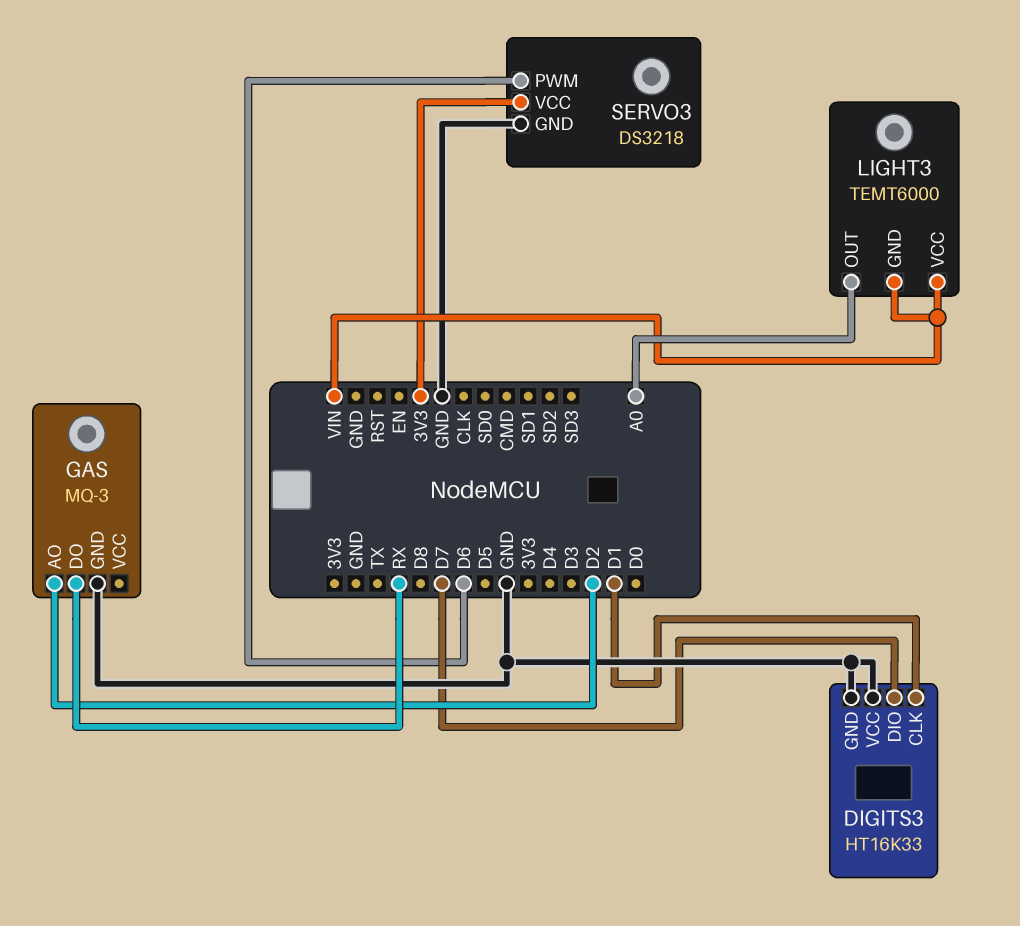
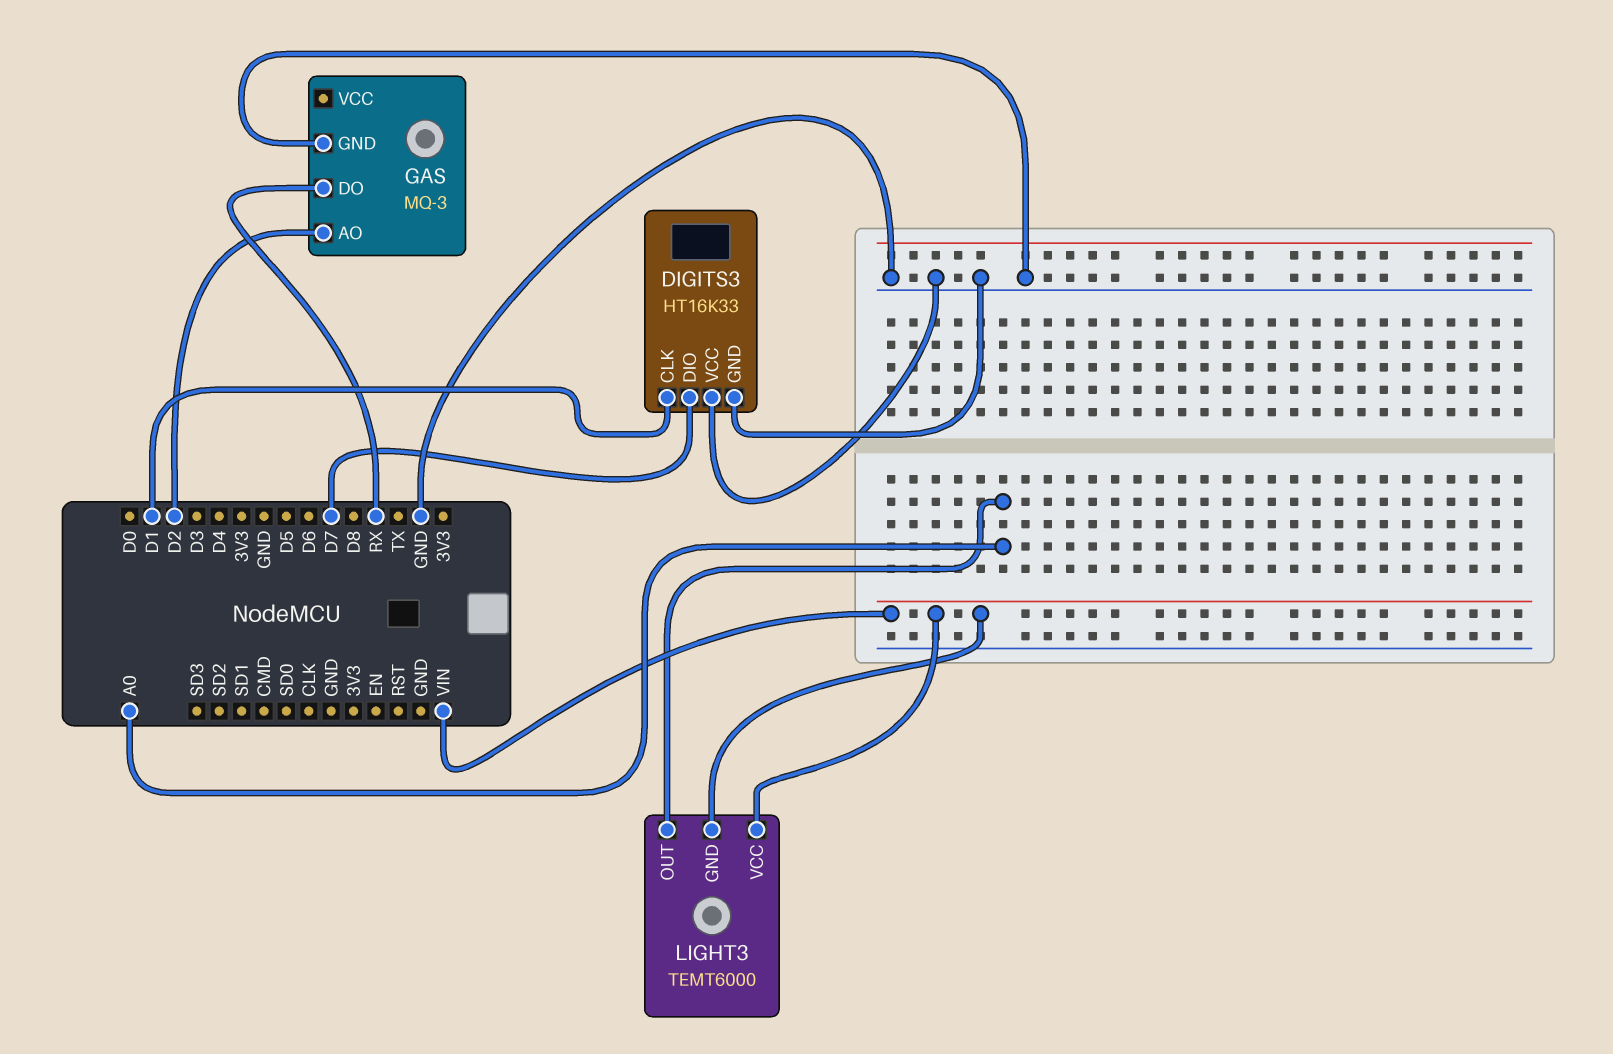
SERVO3: DS3218 -> none
SERVO3 pin GND: GND -> none
SERVO3 pin PWM: D6 -> none
SERVO3 pin VCC: 3V3 -> none

